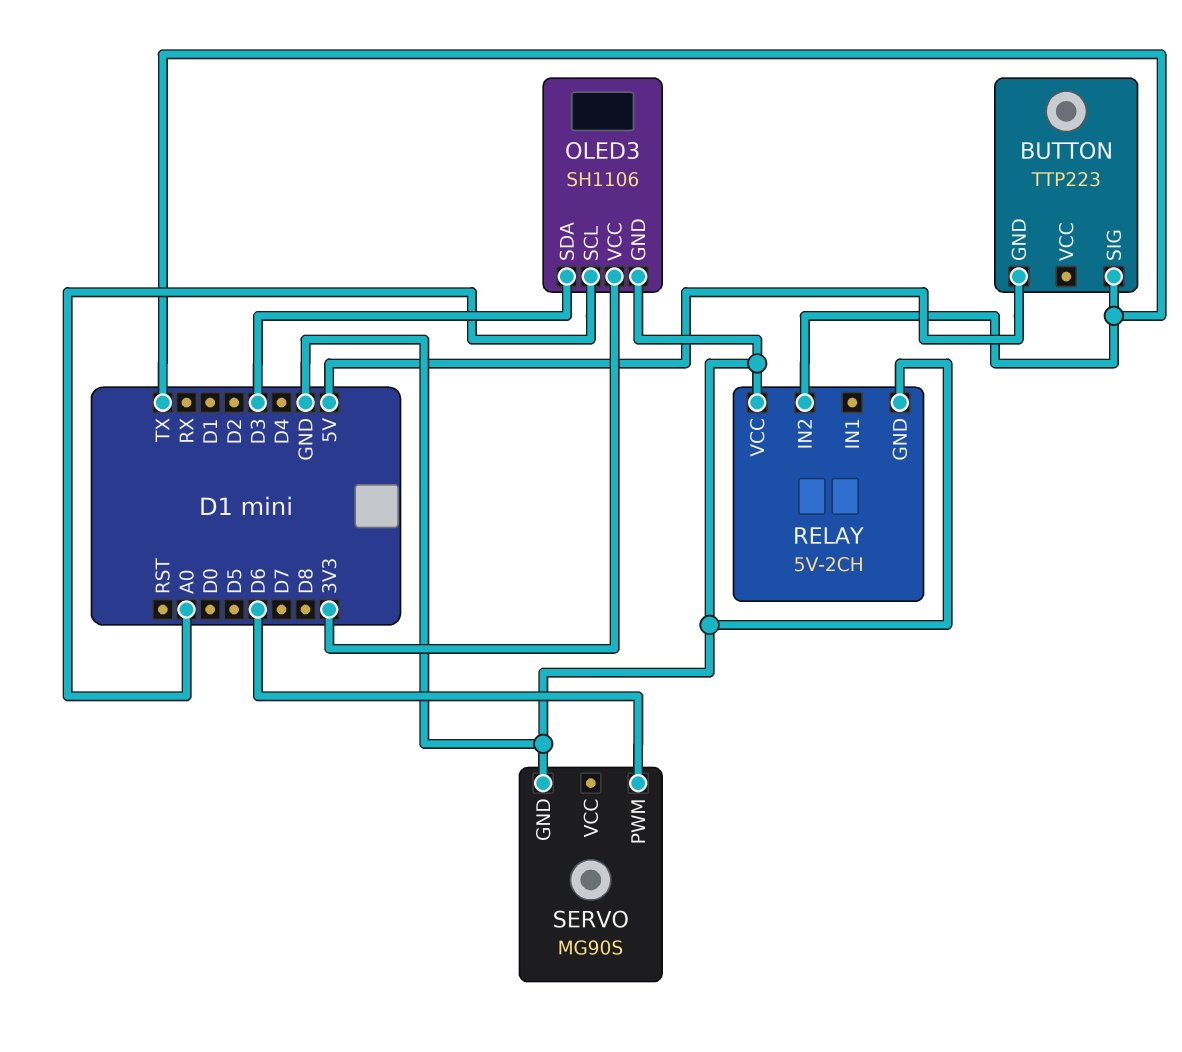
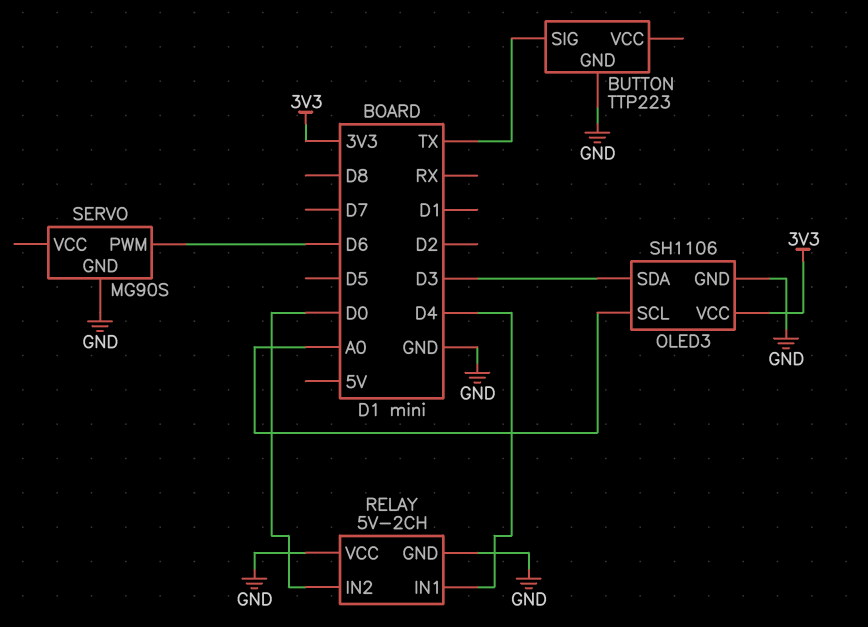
BUTTON pin GND: 5V -> GND
RELAY pin IN1: none -> D4
RELAY pin IN2: TX -> D0

